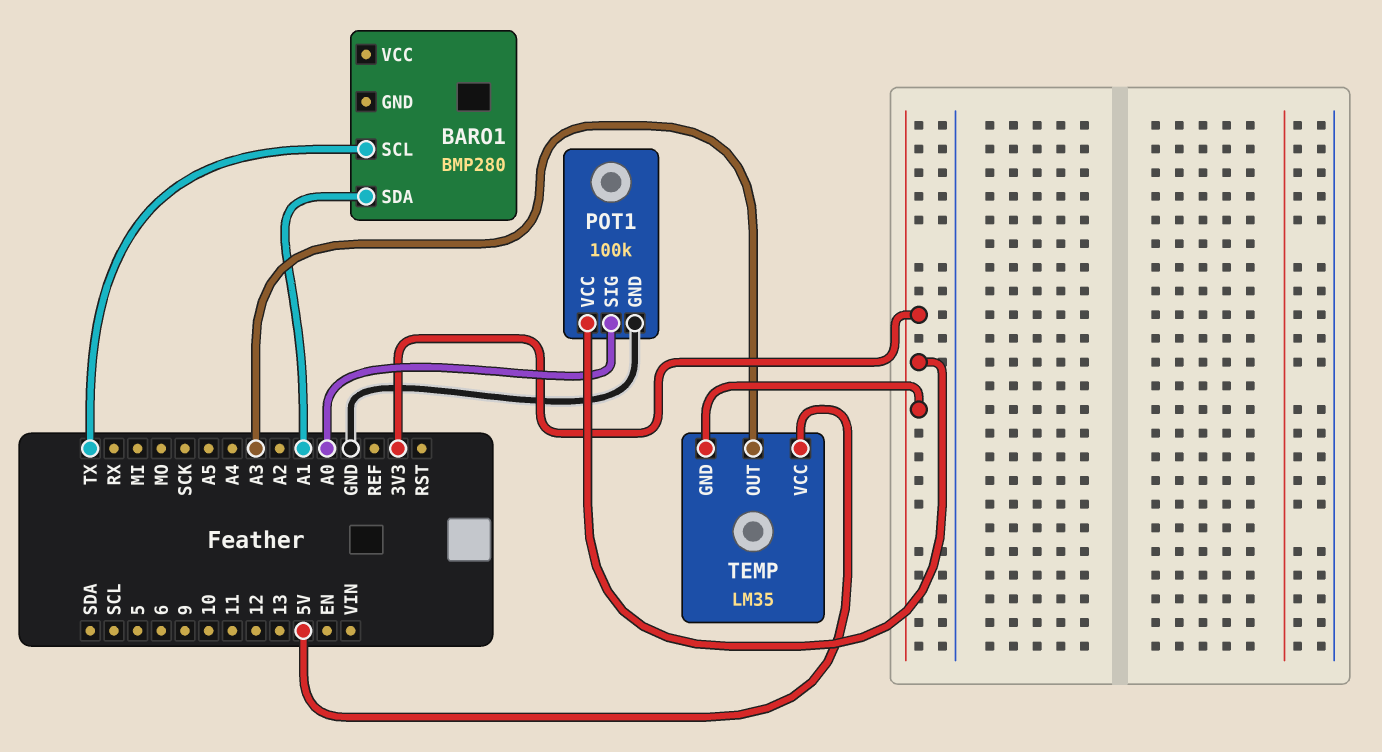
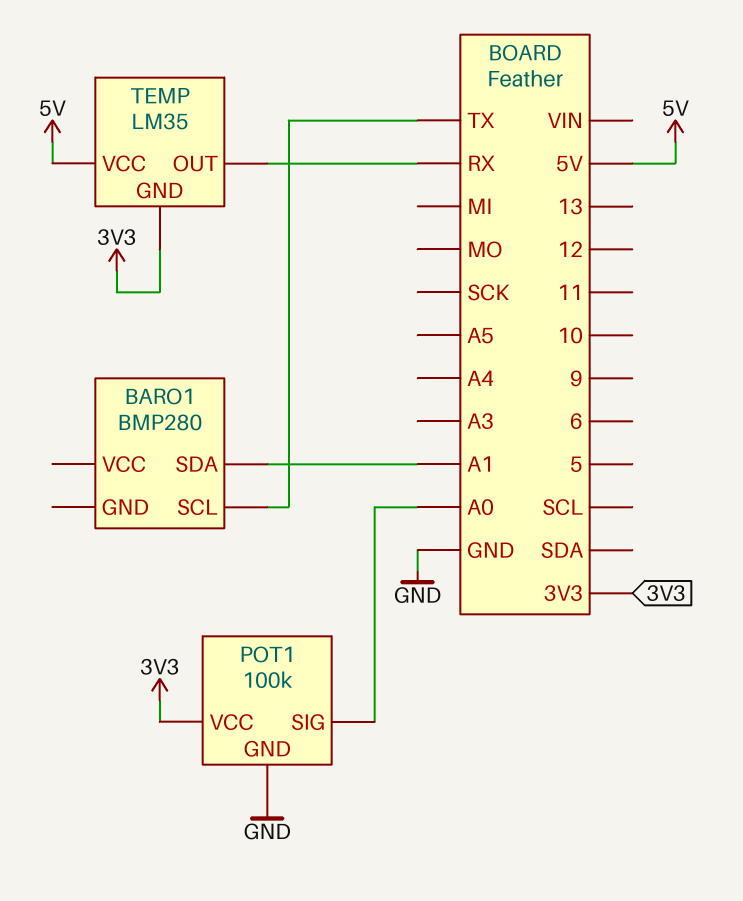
TEMP pin OUT: A3 -> RX

